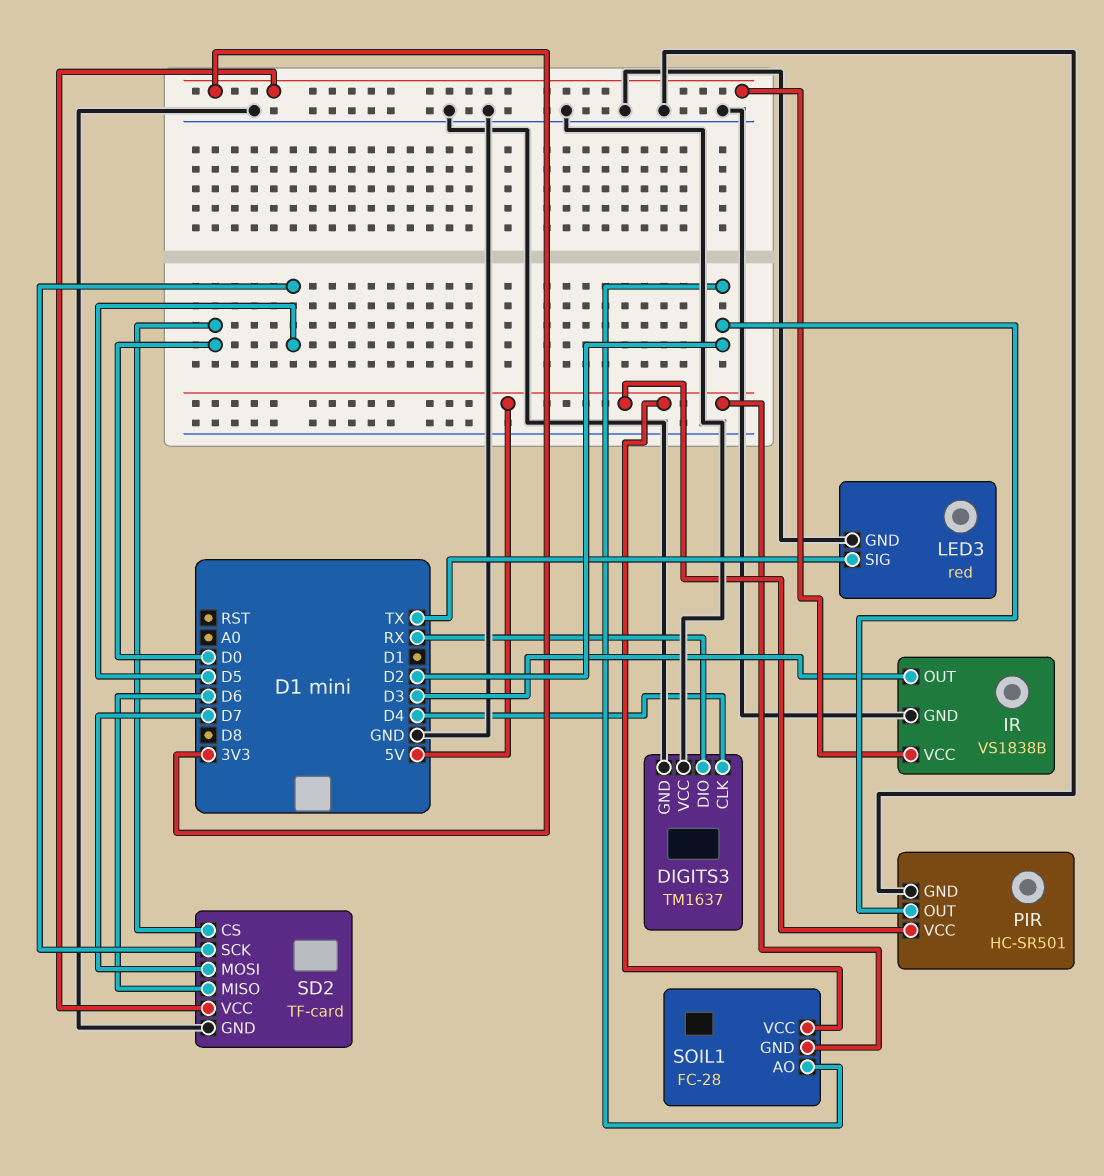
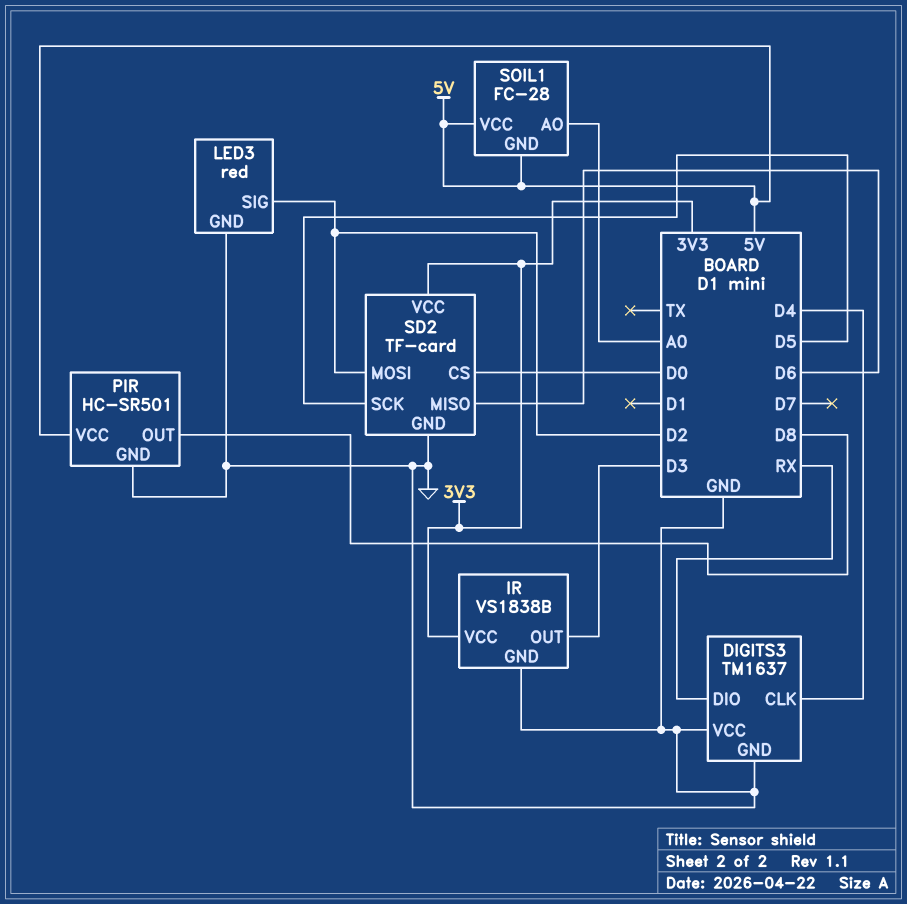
LED3 pin SIG: TX -> D2
PIR pin OUT: D2 -> D8
SD2 pin MOSI: D7 -> D2
SOIL1 pin AO: D2 -> A0

